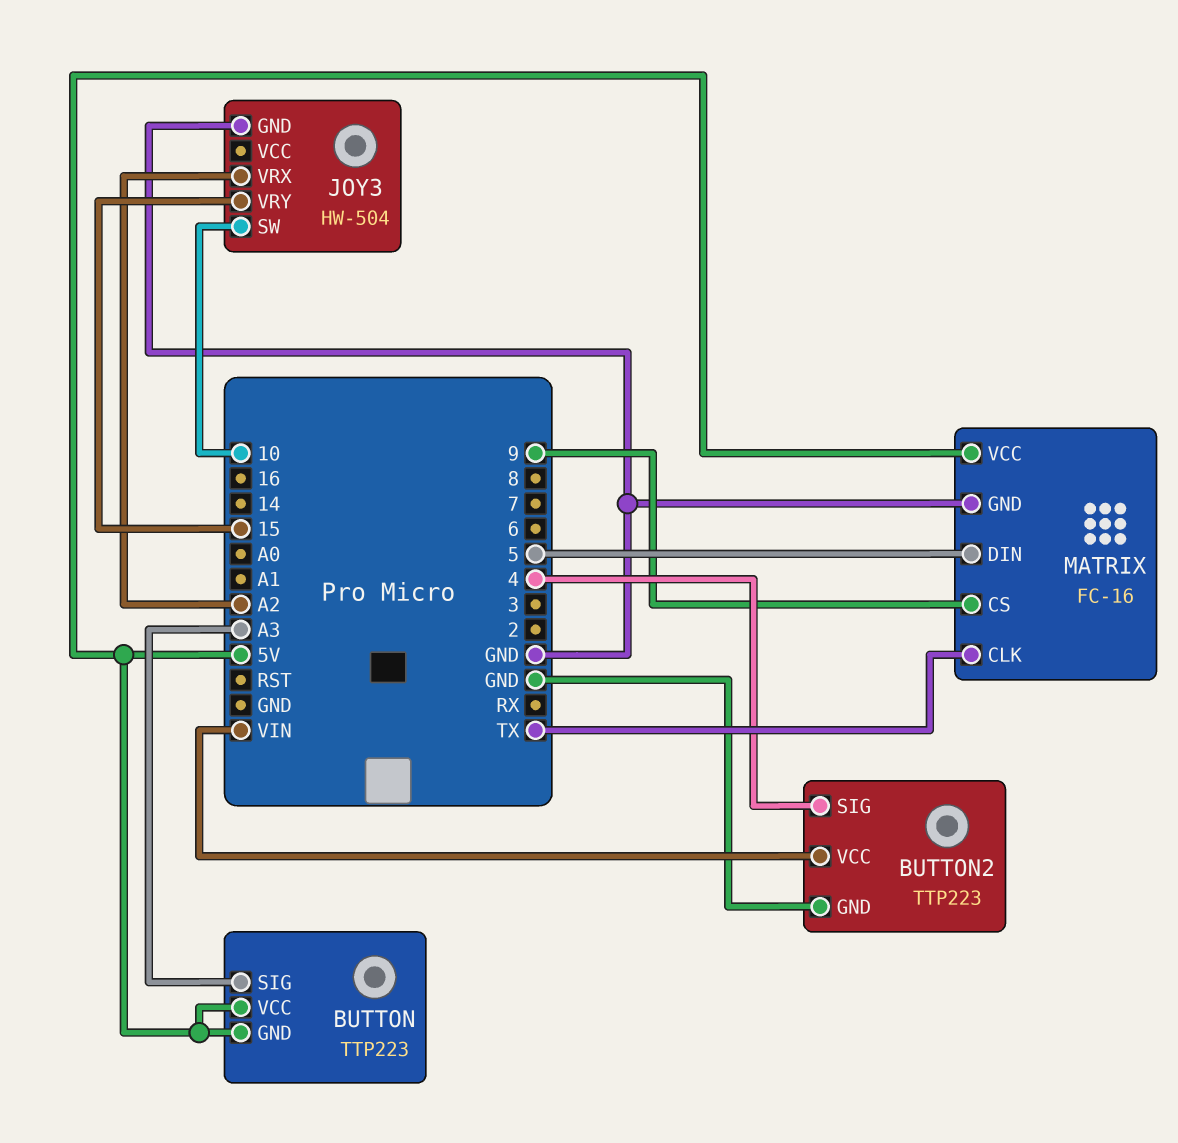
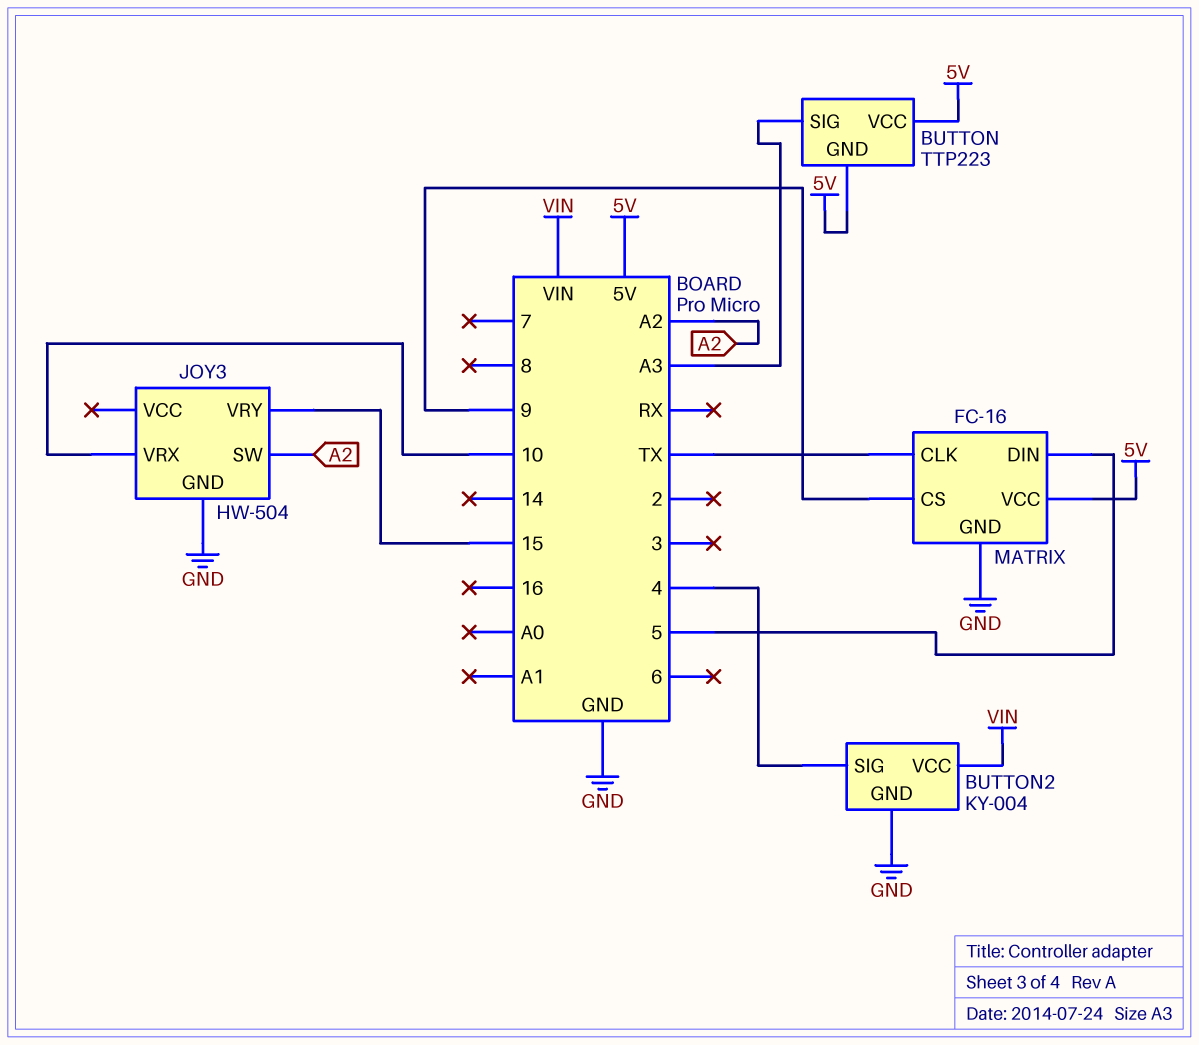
BUTTON2: TTP223 -> KY-004
JOY3 pin SW: 10 -> A2
JOY3 pin VRX: A2 -> 10

